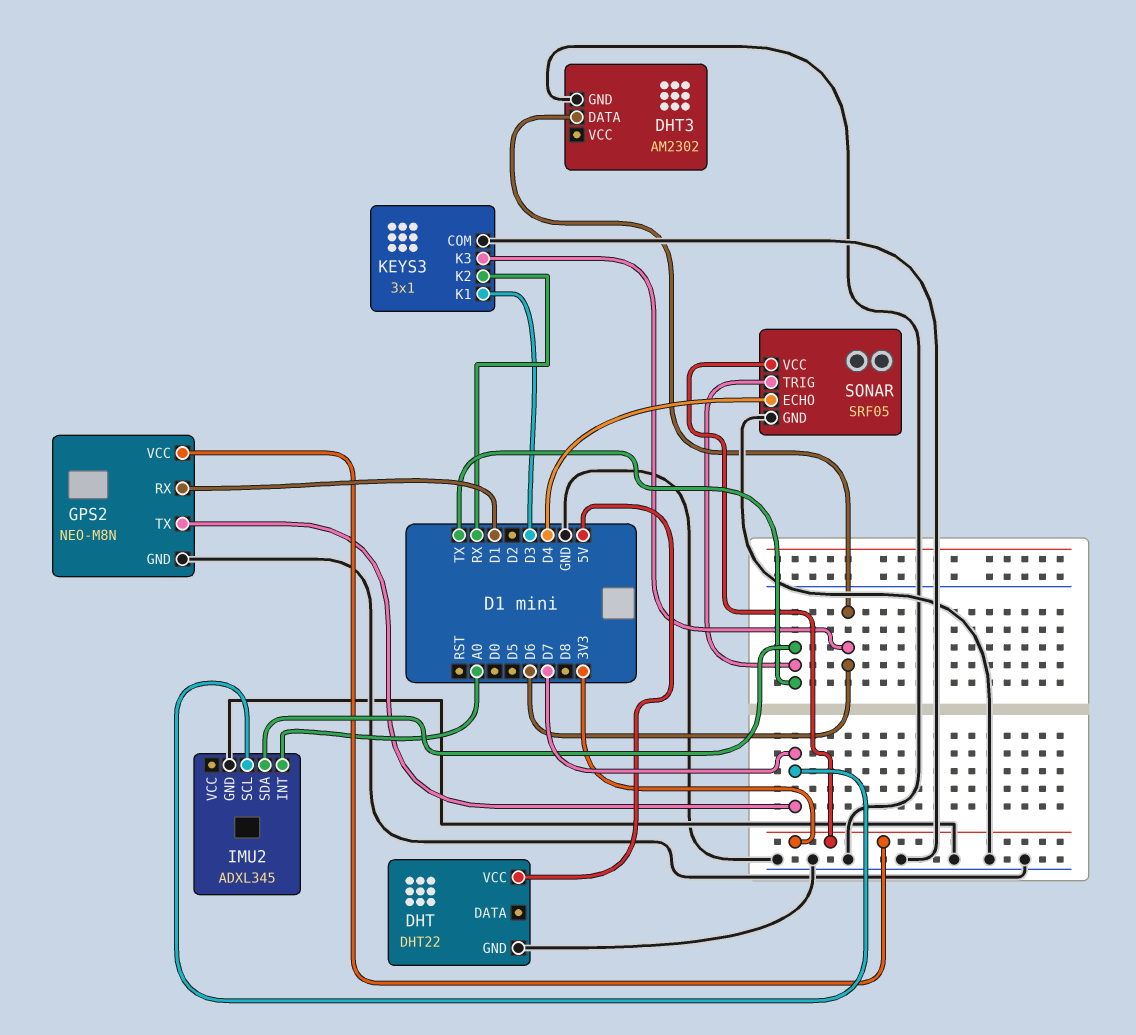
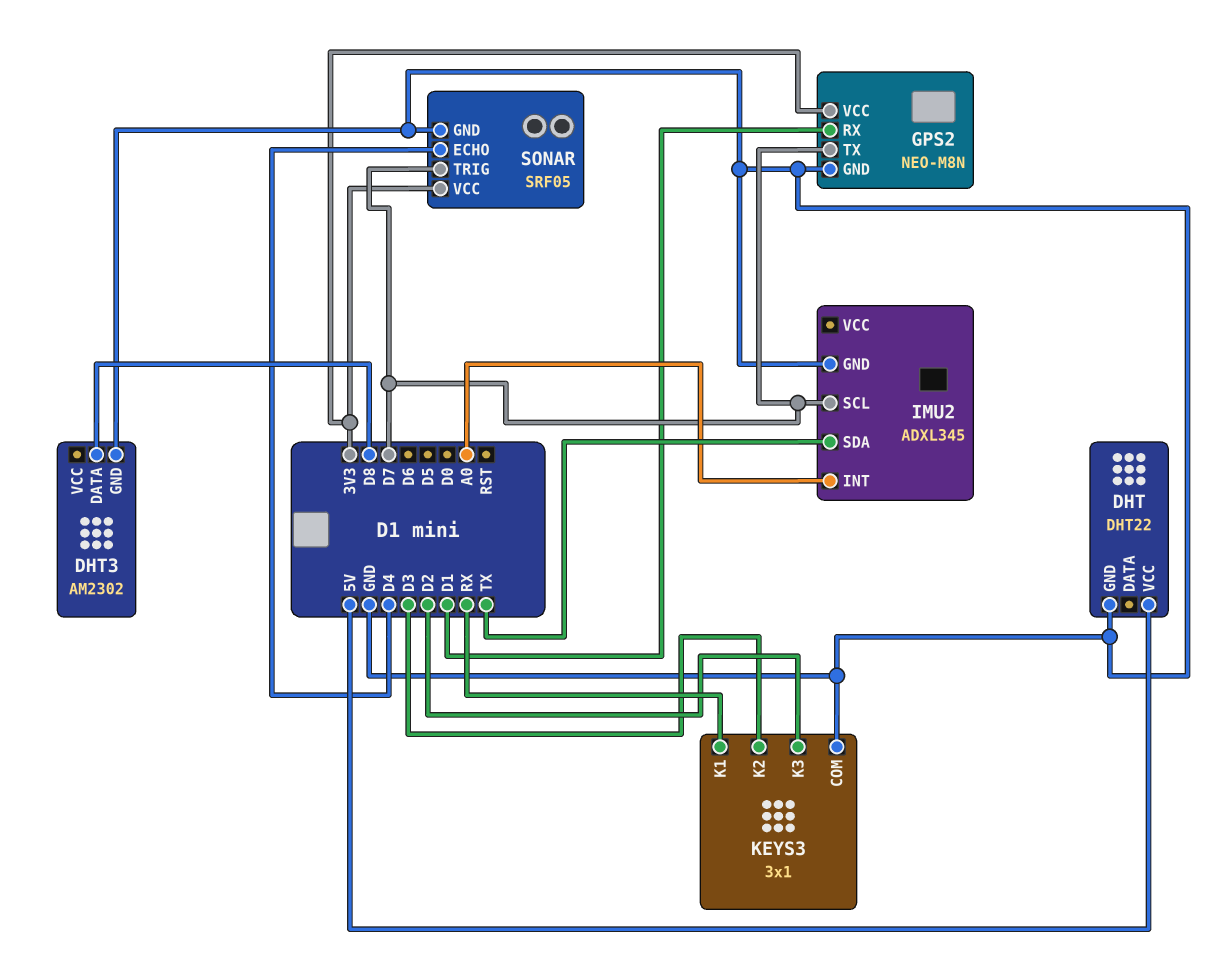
DHT3 pin DATA: D6 -> D8
KEYS3 pin K1: D3 -> RX
KEYS3 pin K2: RX -> D3
KEYS3 pin K3: D6 -> D2
SONAR pin TRIG: TX -> D7

